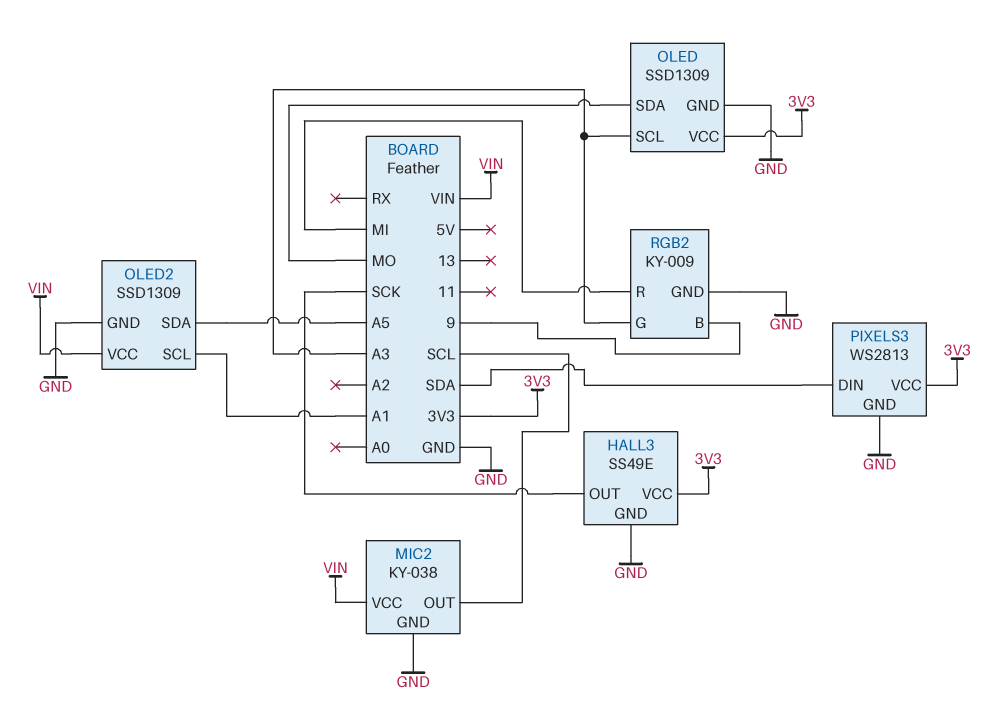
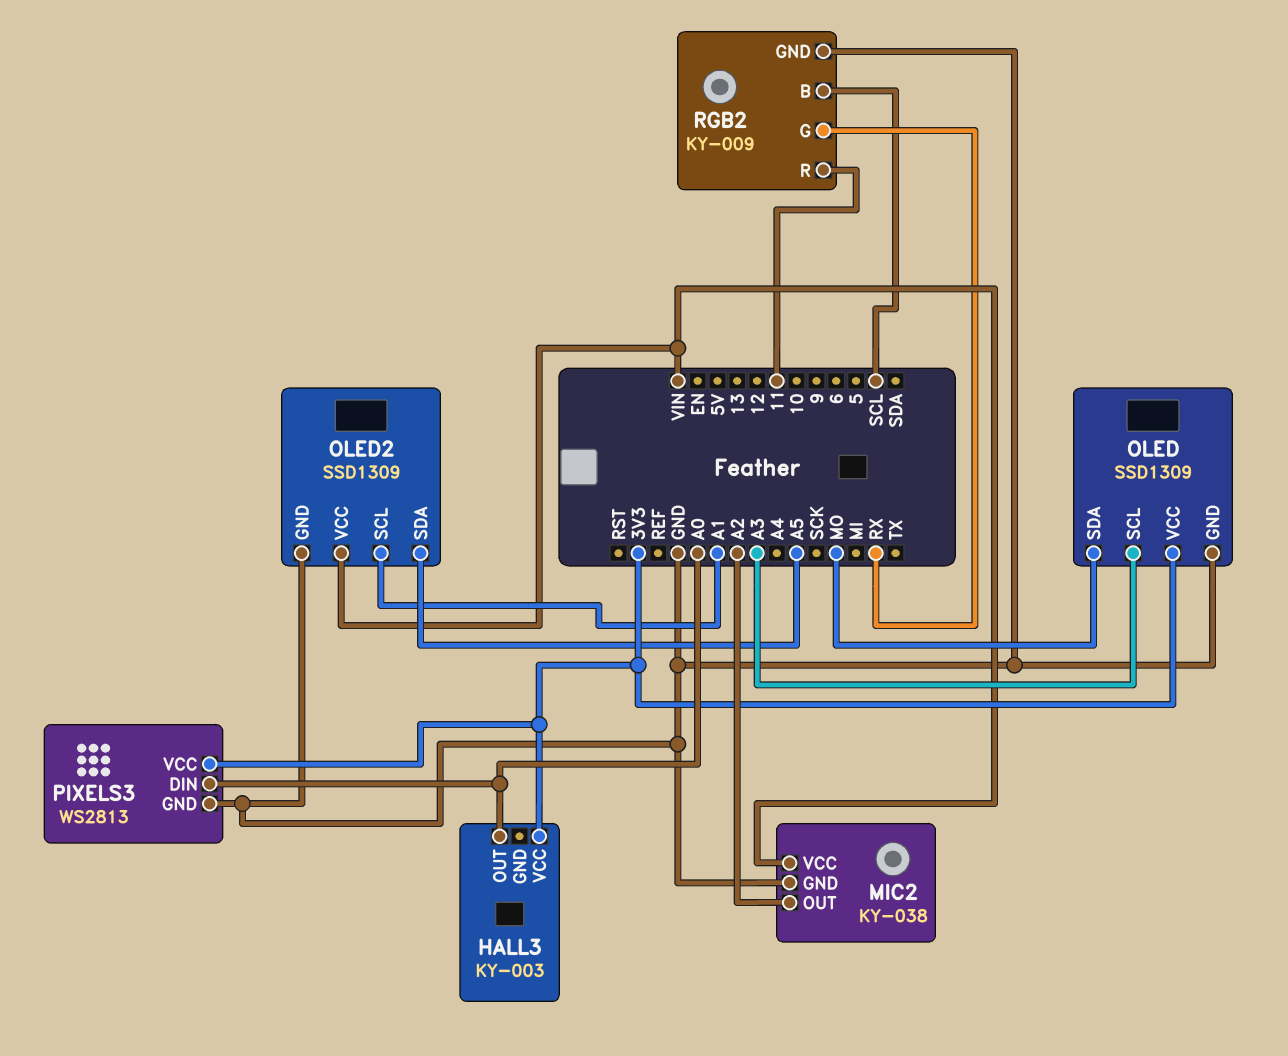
HALL3: SS49E -> KY-003
HALL3 pin GND: GND -> none
HALL3 pin OUT: SCK -> A0
MIC2 pin OUT: SCL -> A2
PIXELS3 pin DIN: SDA -> A0
RGB2 pin B: 9 -> SCL
RGB2 pin G: A3 -> RX
RGB2 pin R: MI -> 11

